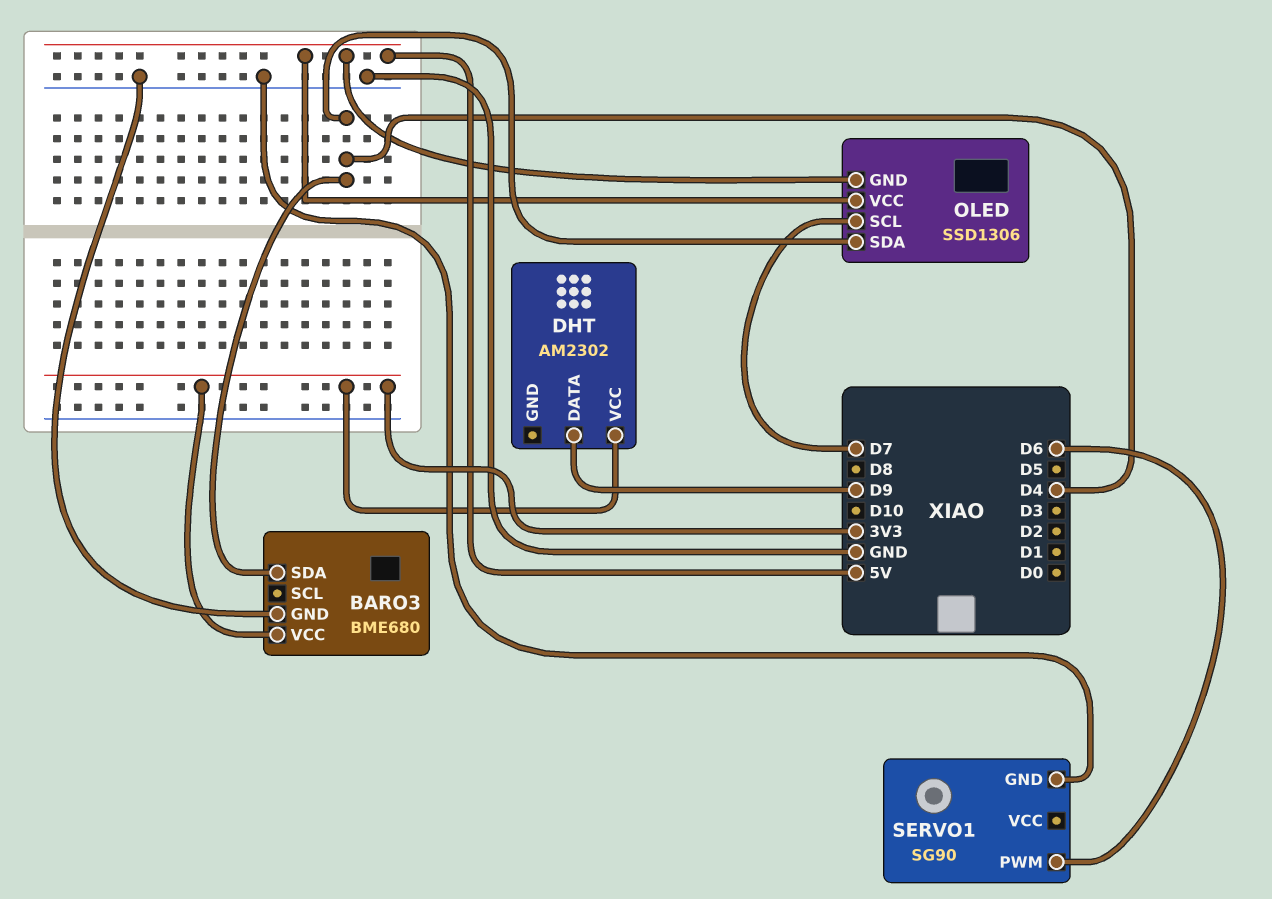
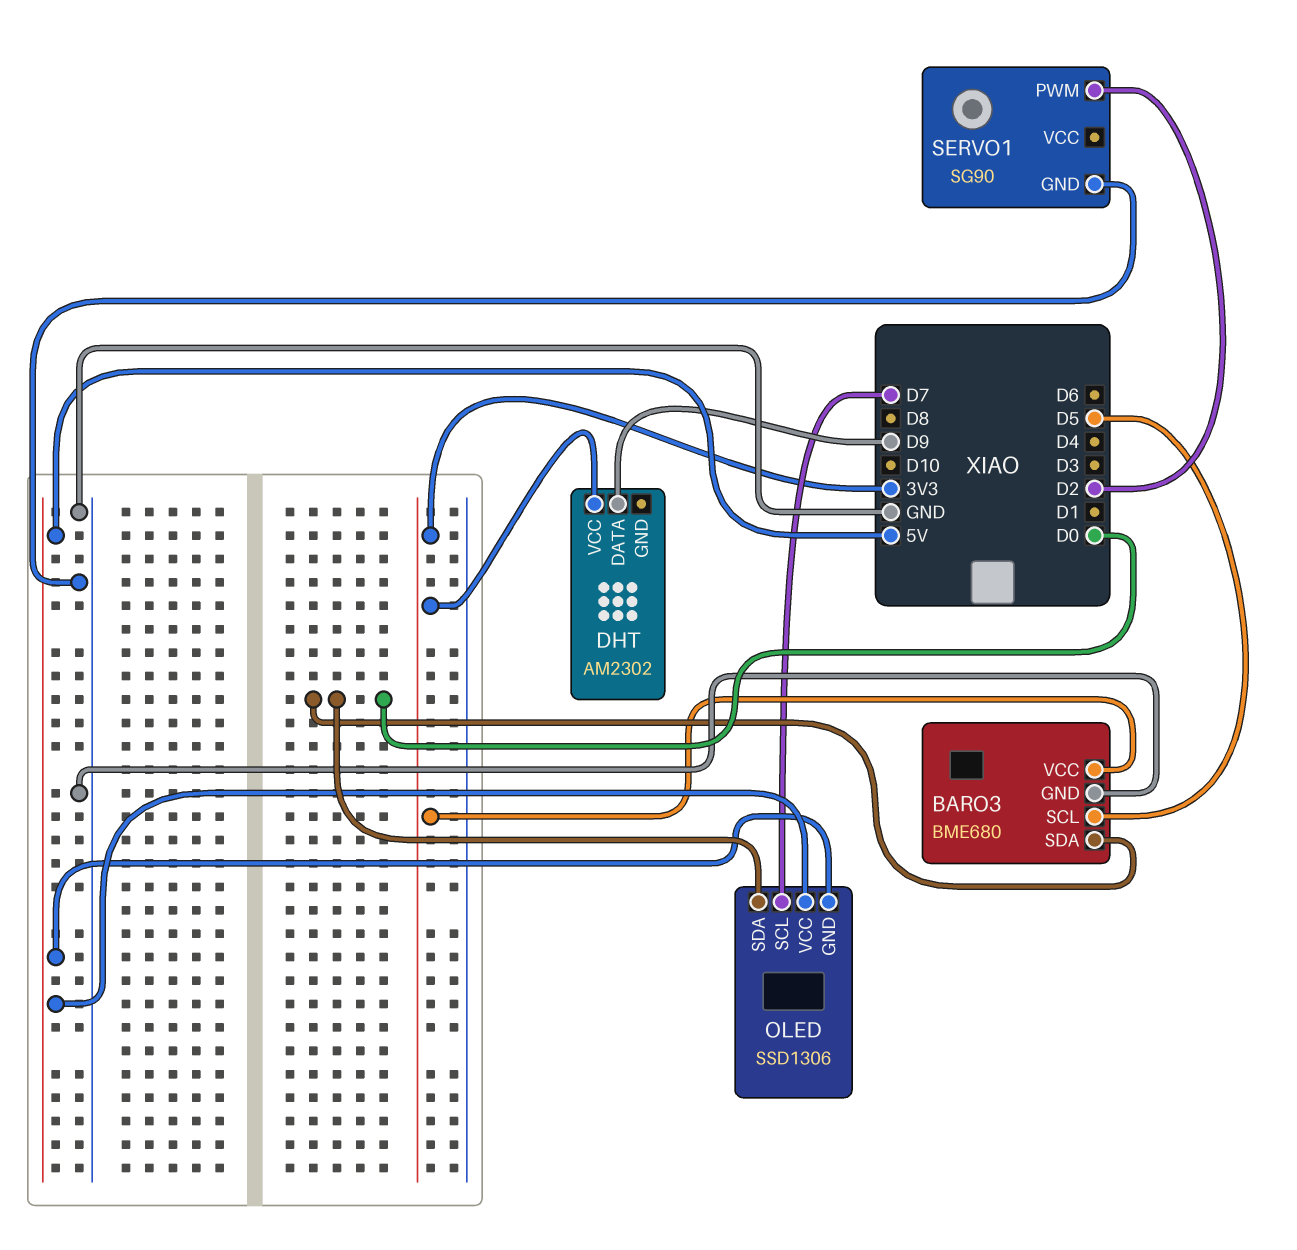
BARO3 pin SCL: none -> D5
BARO3 pin SDA: D4 -> D0
OLED pin SDA: D4 -> D0
SERVO1 pin PWM: D6 -> D2

